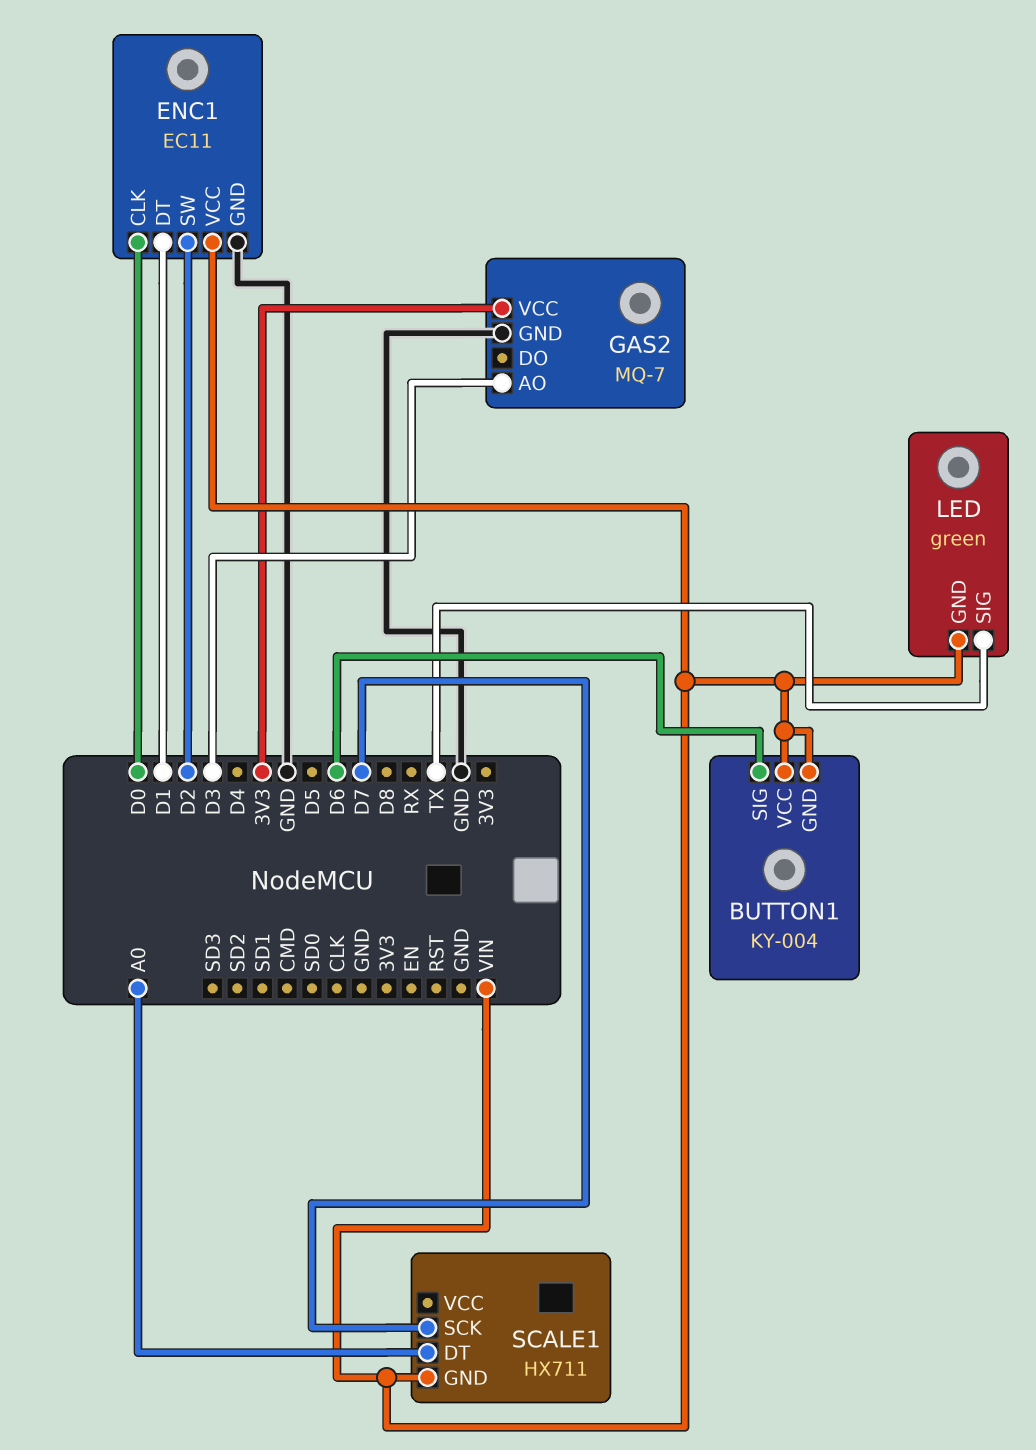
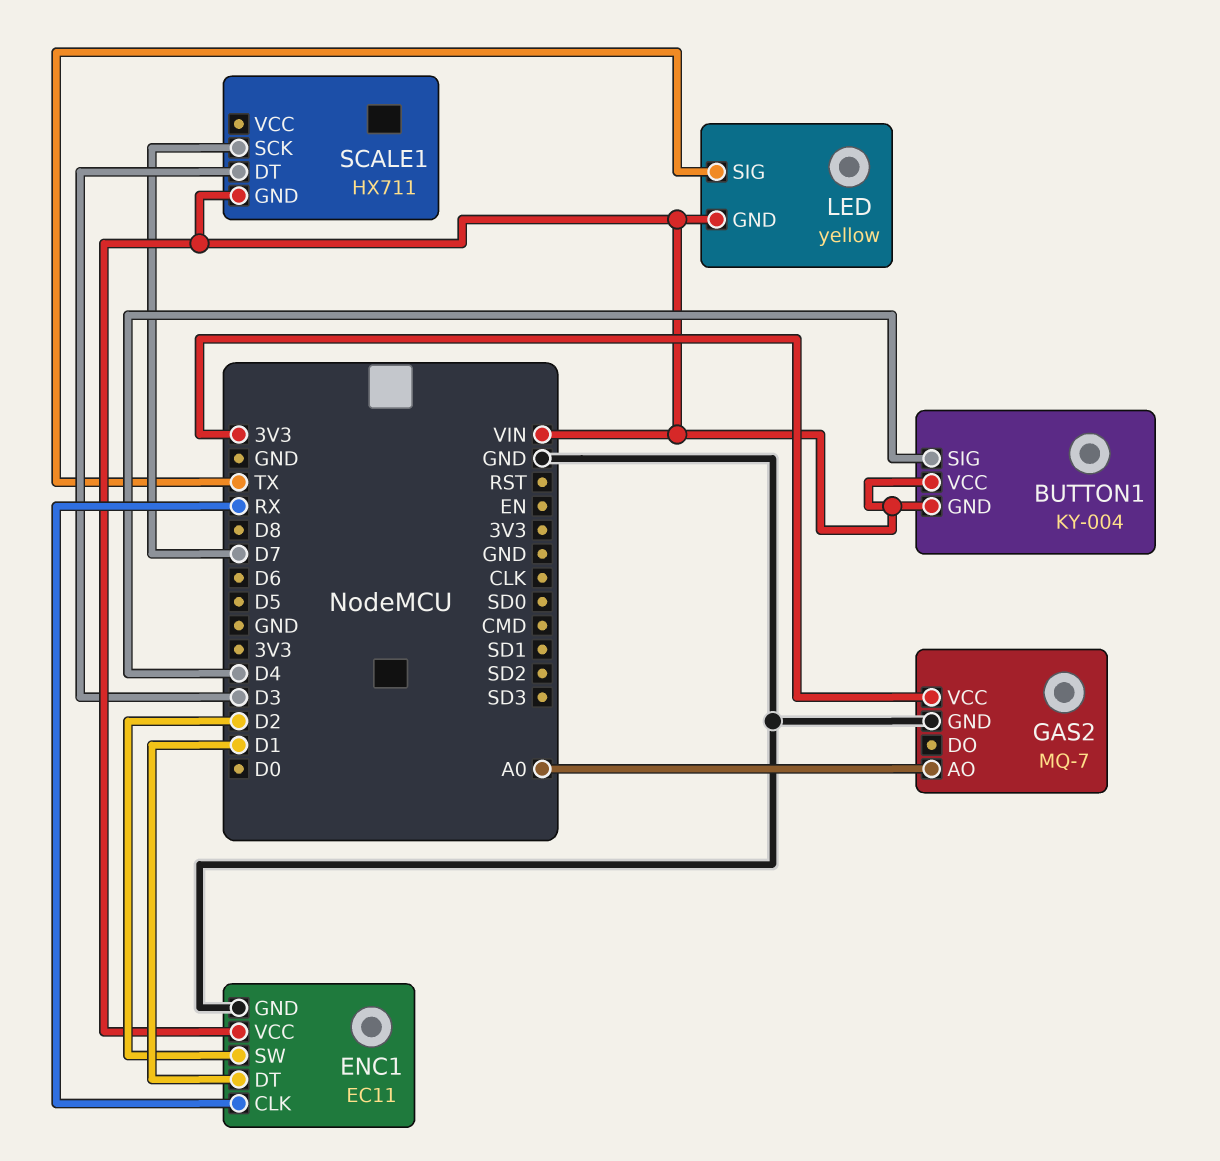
BUTTON1 pin SIG: D6 -> D4
ENC1 pin CLK: D0 -> RX
GAS2 pin AO: D3 -> A0
LED: green -> yellow
SCALE1 pin DT: A0 -> D3

